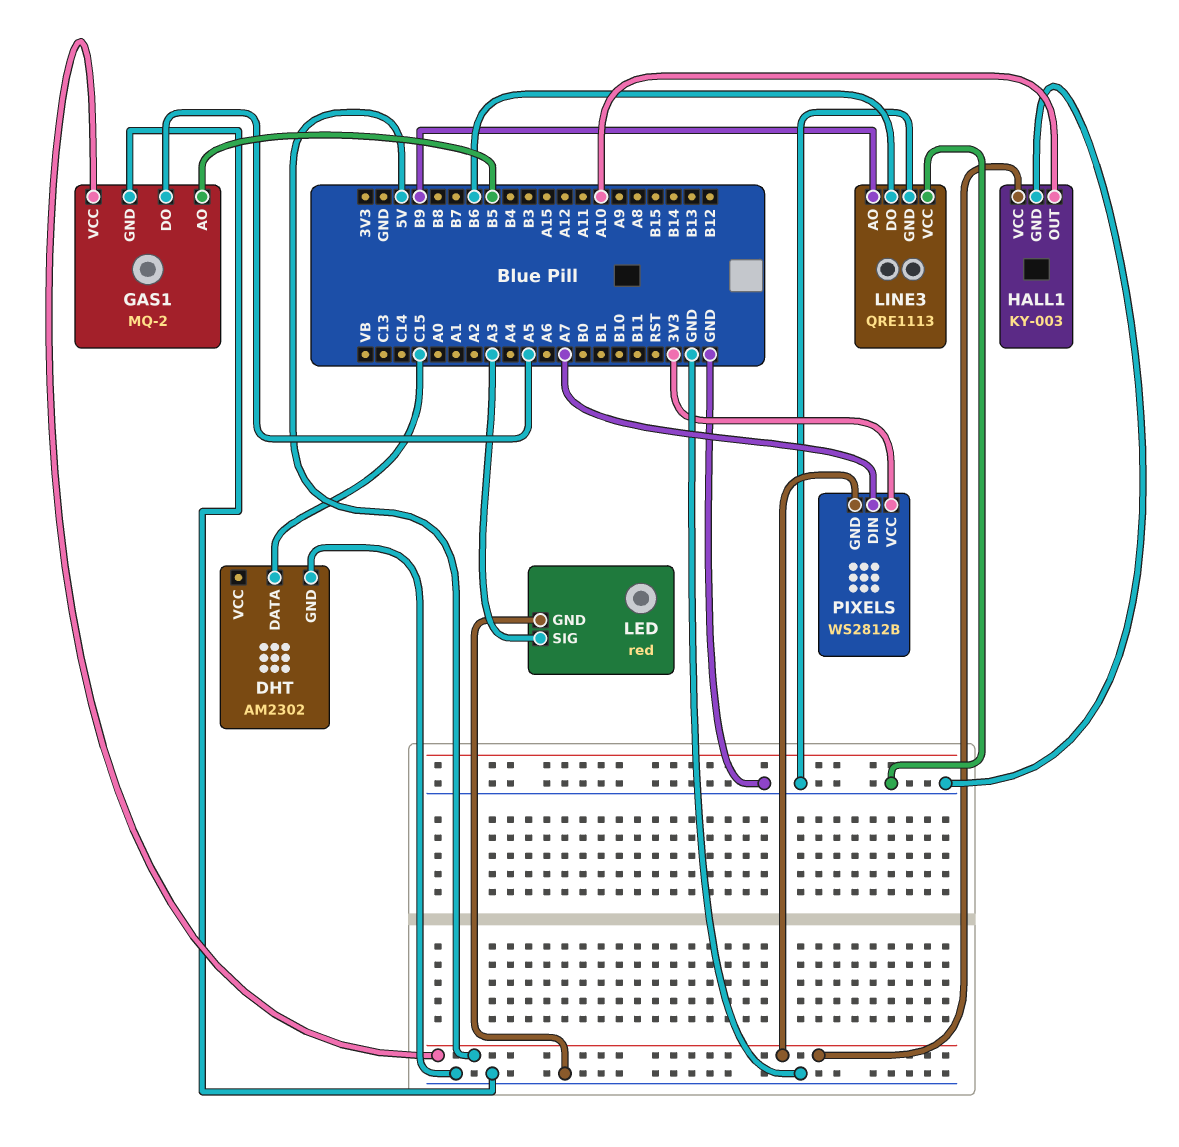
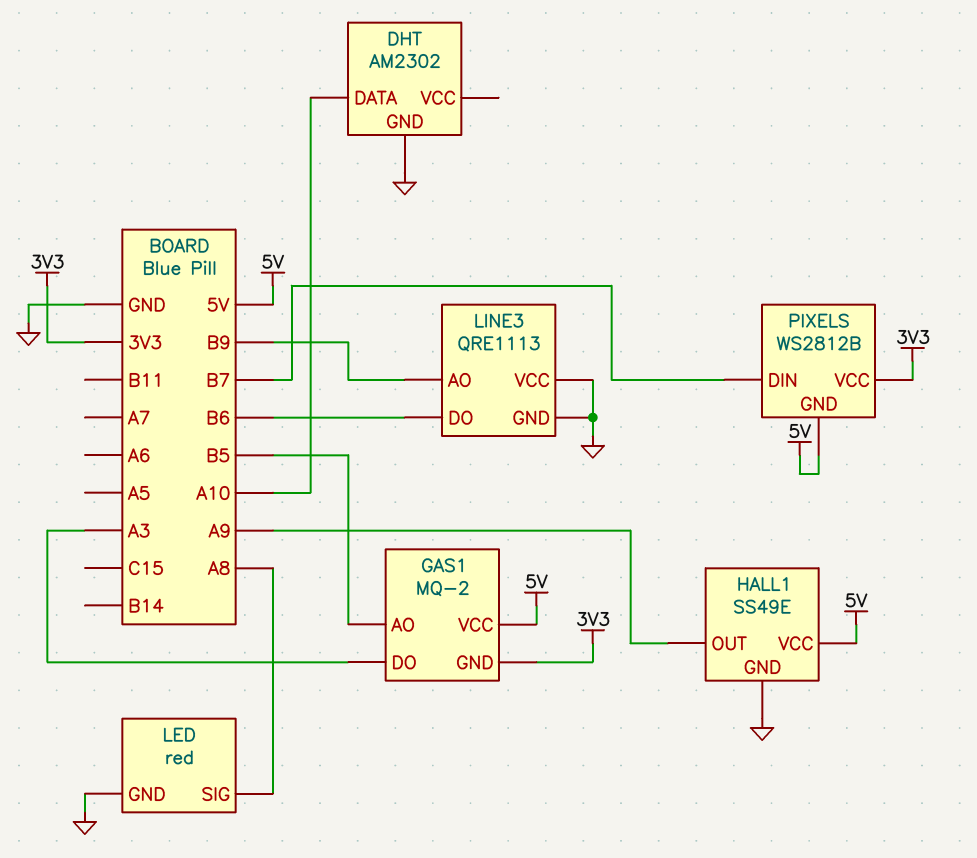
DHT pin DATA: C15 -> A10
GAS1 pin DO: A5 -> A3
GAS1 pin GND: GND -> 3V3
HALL1: KY-003 -> SS49E
HALL1 pin OUT: A10 -> A9
LED pin SIG: A3 -> A8
PIXELS pin DIN: A7 -> B7

